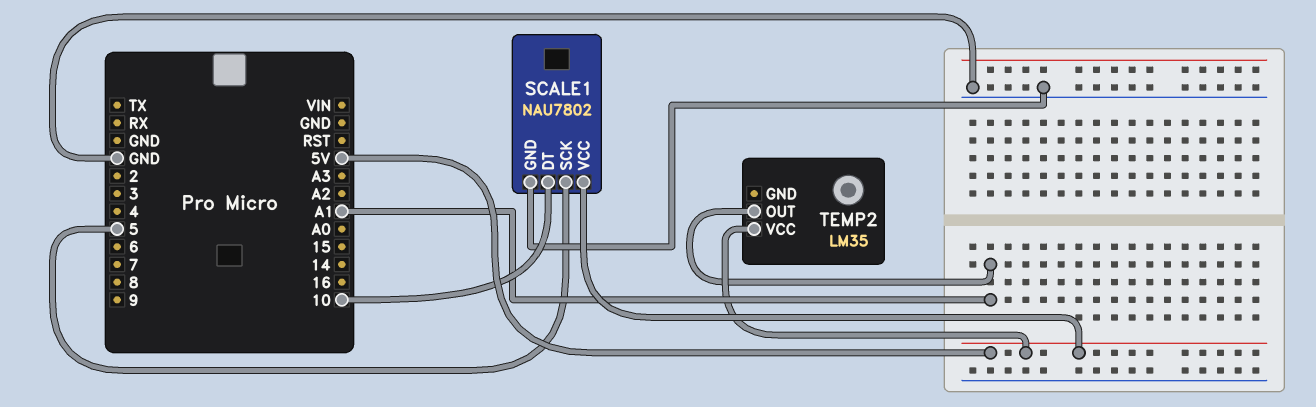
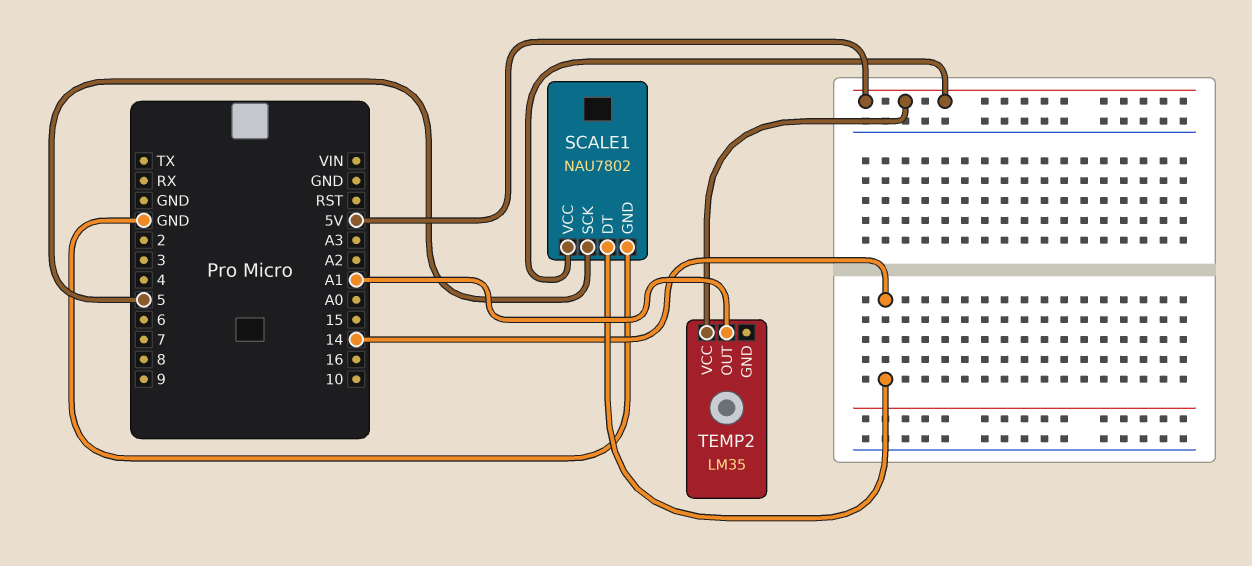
SCALE1 pin DT: 10 -> 14

